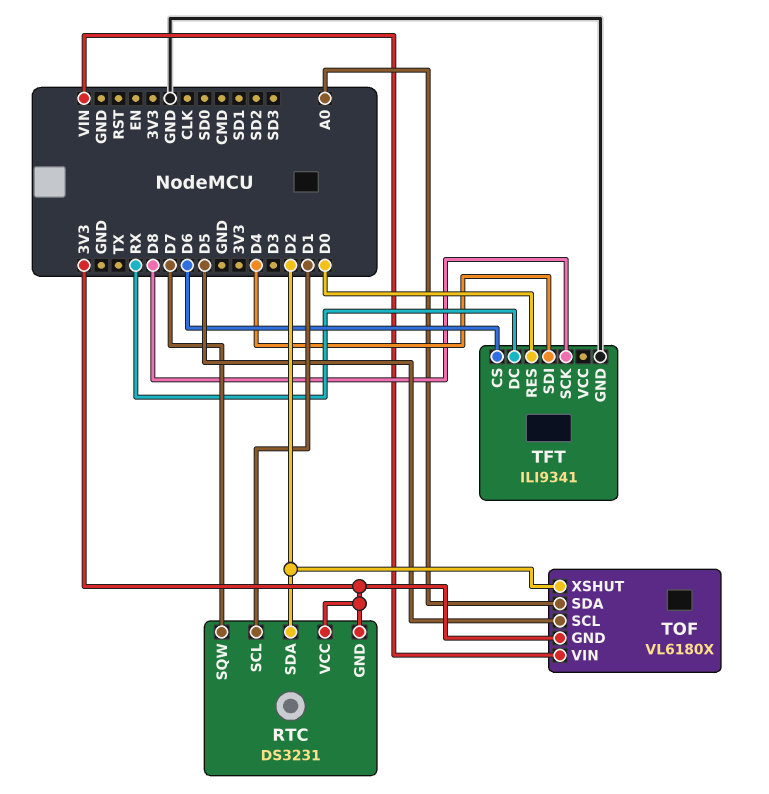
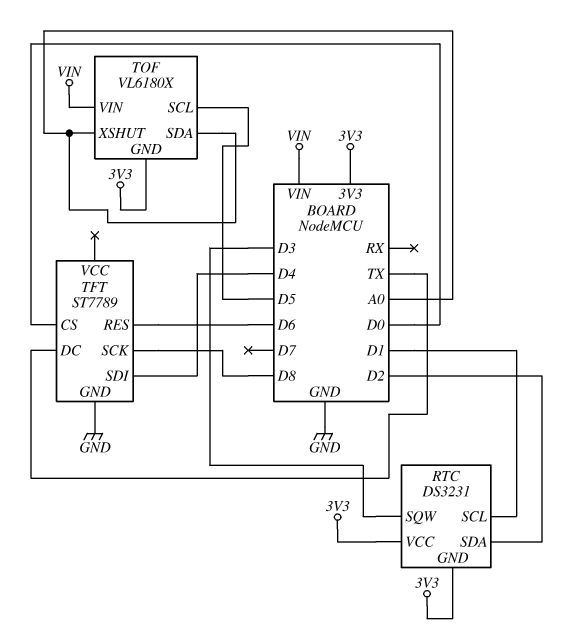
RTC pin SQW: D7 -> D3
TFT: ILI9341 -> ST7789
TFT pin CS: D6 -> D0
TFT pin DC: RX -> TX
TFT pin RES: D0 -> D6
TOF pin XSHUT: D2 -> A0

